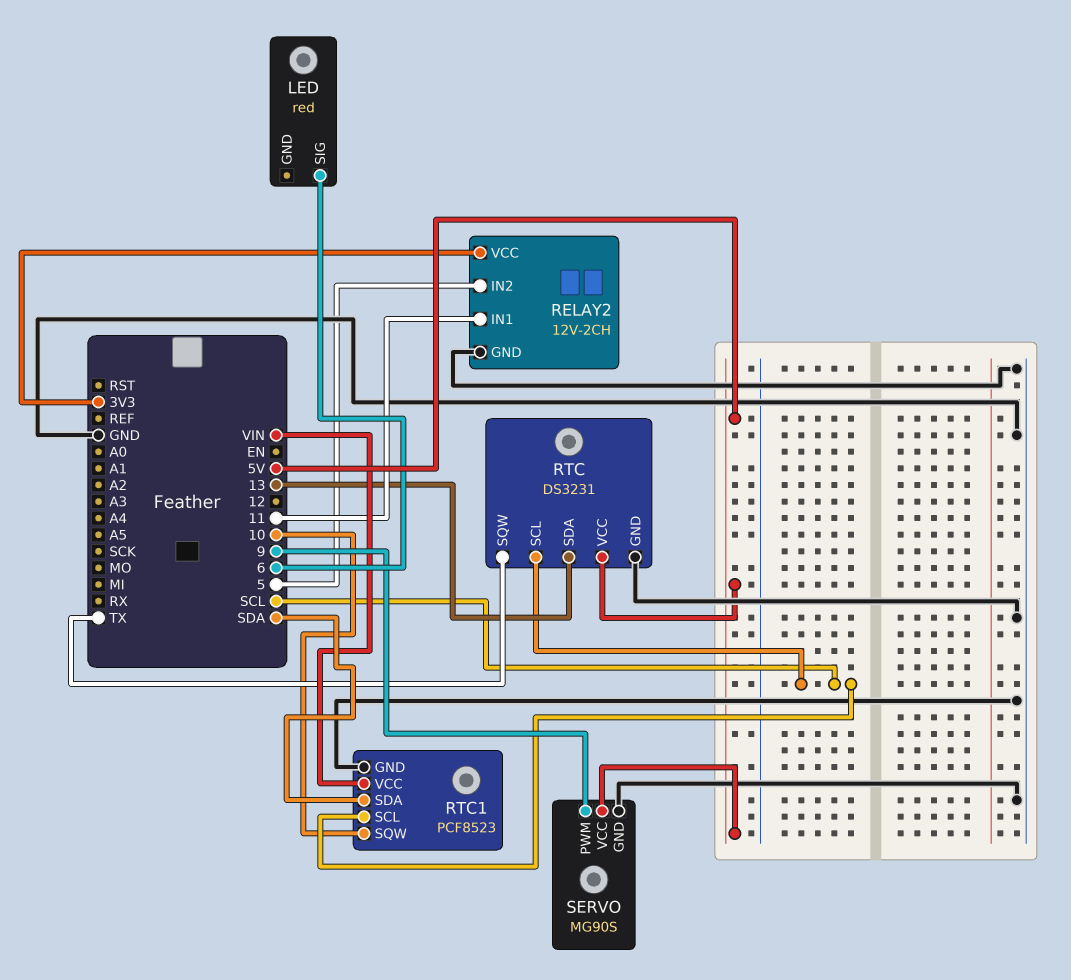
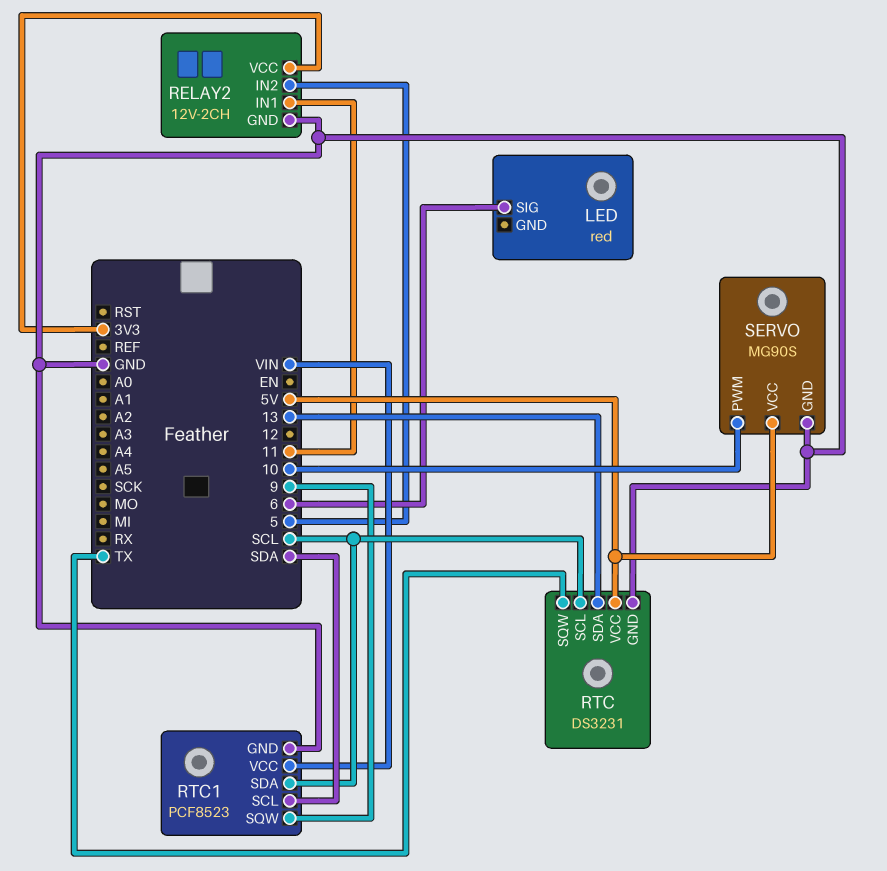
RTC1 pin SCL: SCL -> SDA
RTC1 pin SDA: SDA -> SCL
RTC1 pin SQW: 10 -> 9
SERVO pin PWM: 9 -> 10

